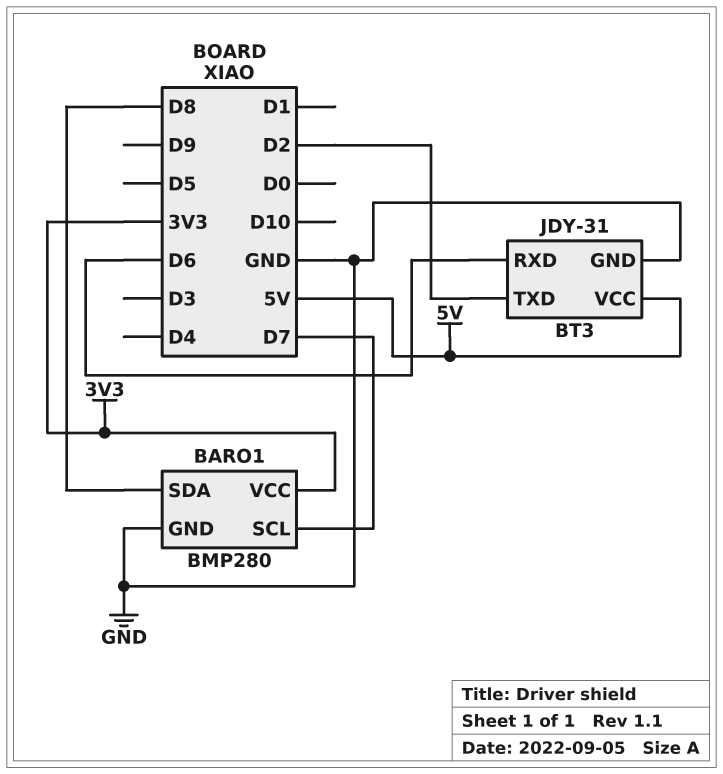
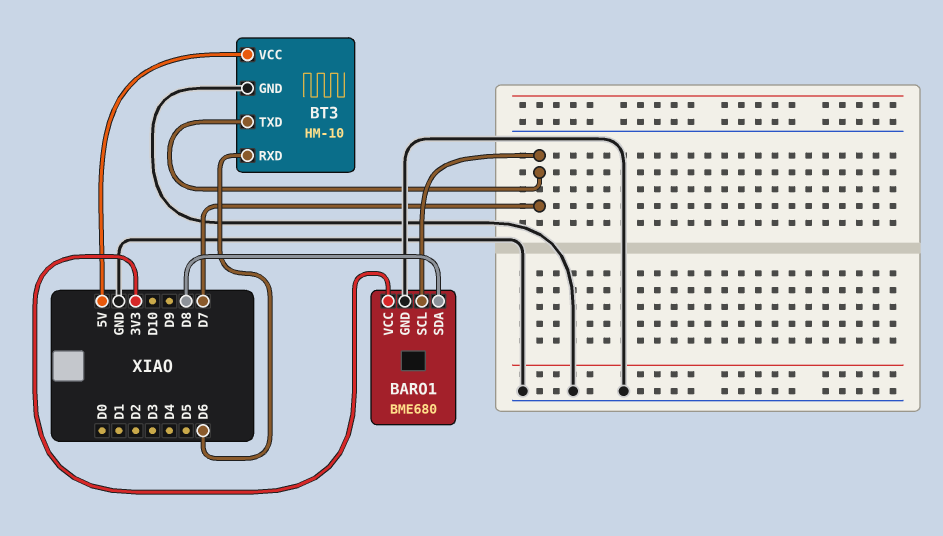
BARO1: BMP280 -> BME680
BT3: JDY-31 -> HM-10
BT3 pin TXD: D2 -> D7

